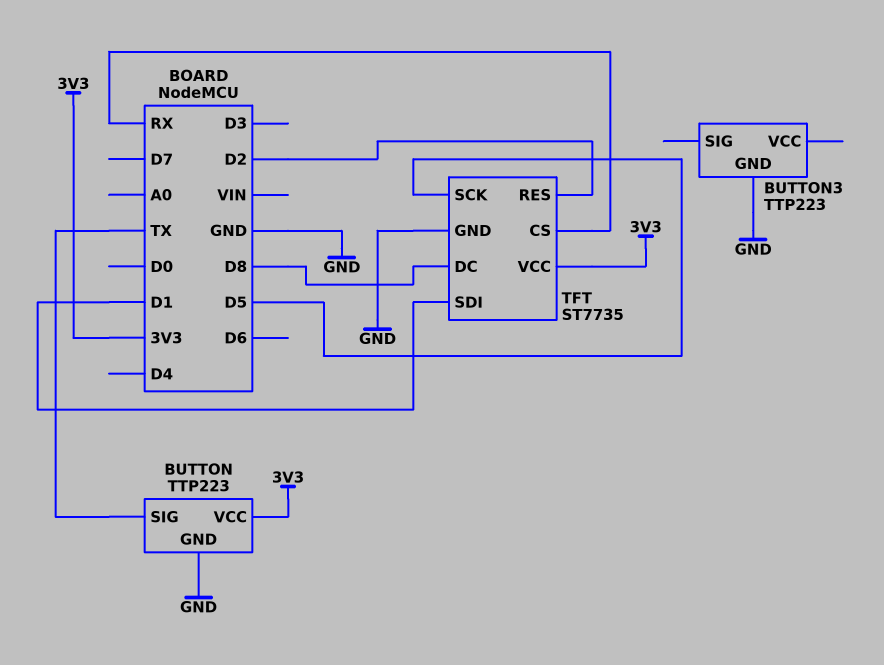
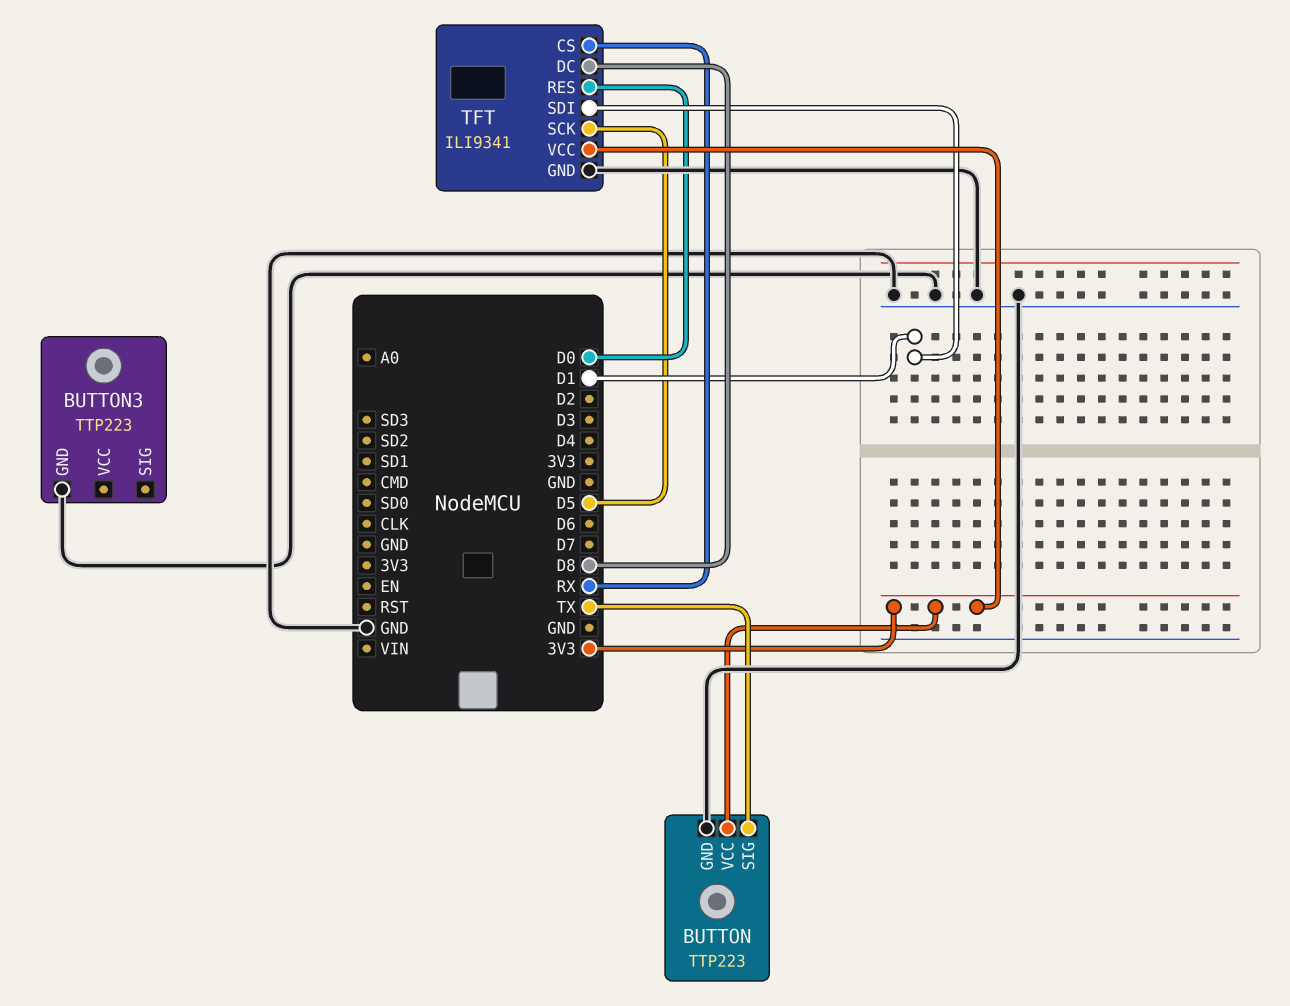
TFT: ST7735 -> ILI9341
TFT pin RES: D2 -> D0

